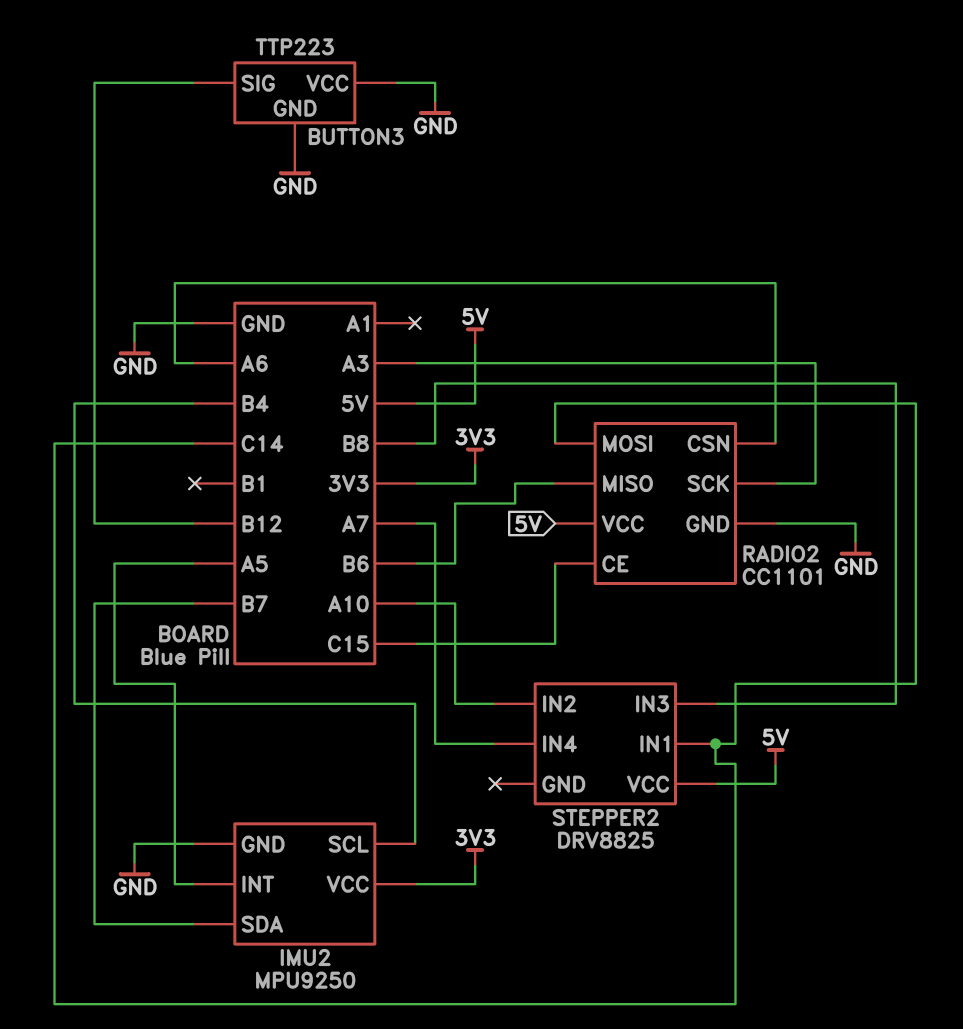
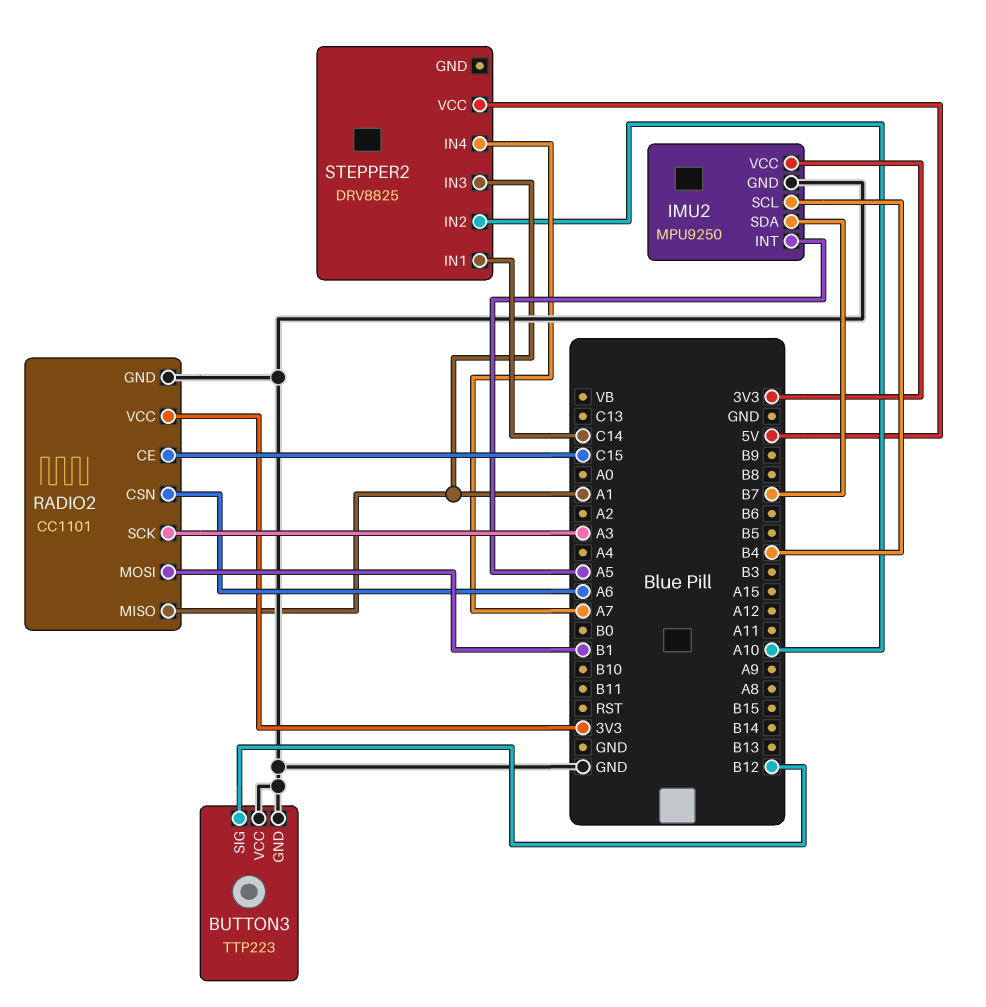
RADIO2 pin MISO: B6 -> A1
RADIO2 pin MOSI: C14 -> B1
RADIO2 pin VCC: 5V -> 3V3
STEPPER2 pin IN3: B8 -> A1

